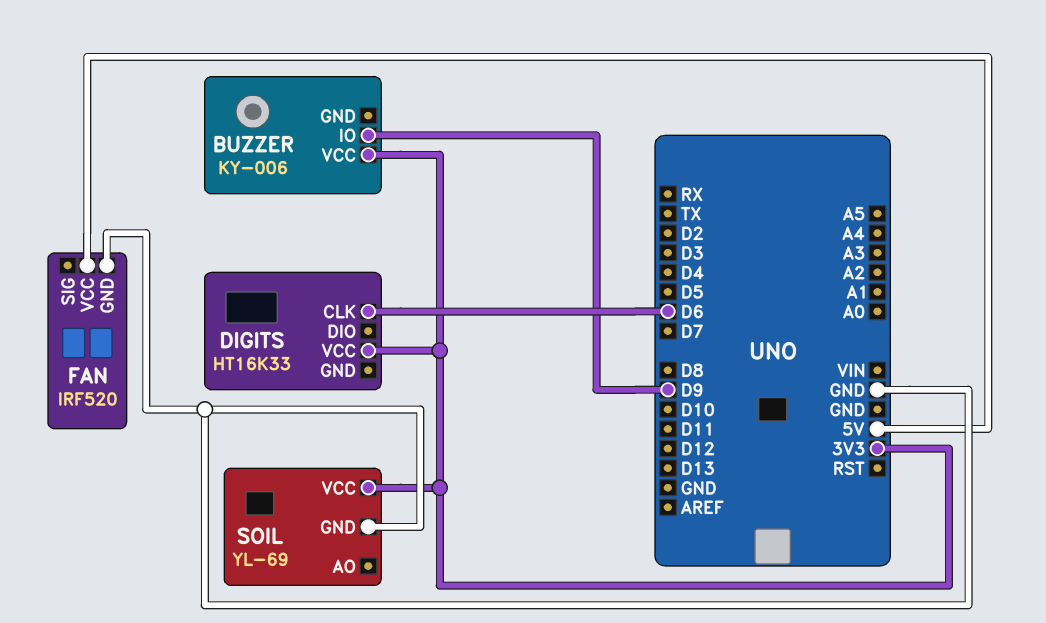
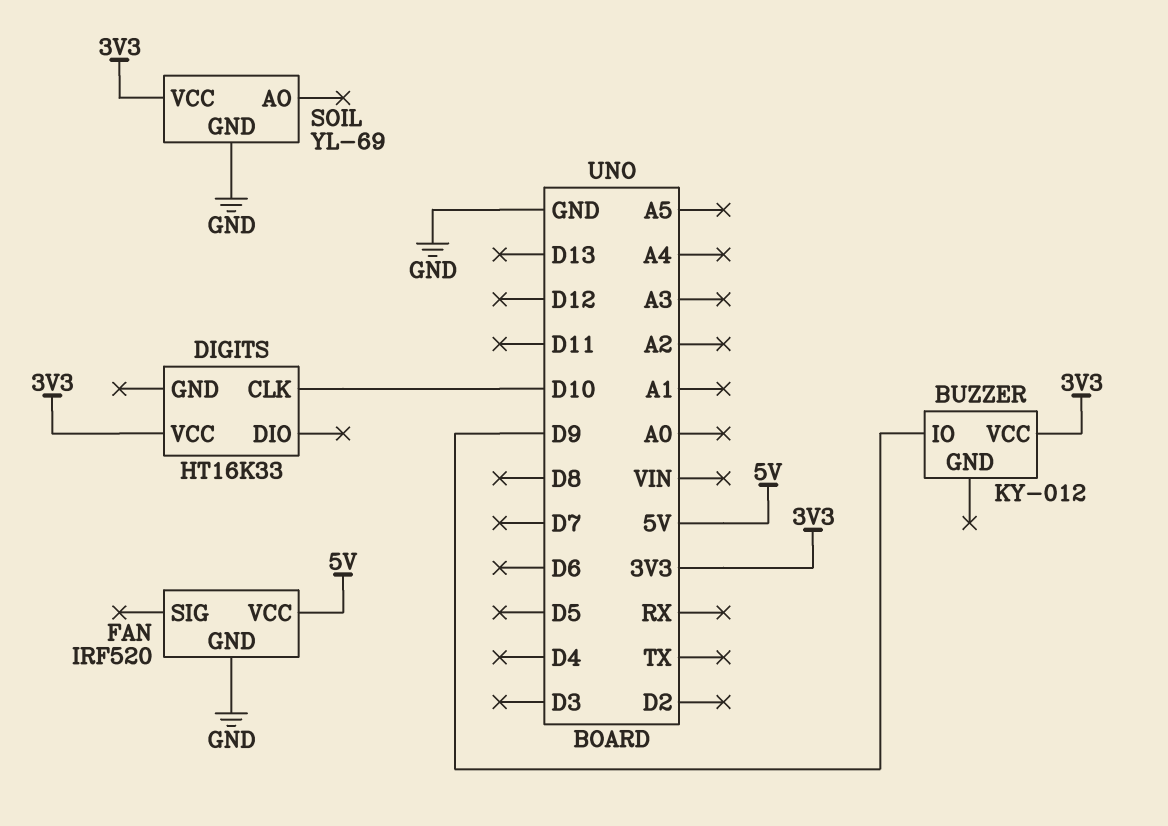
BUZZER: KY-006 -> KY-012
DIGITS pin CLK: D6 -> D10

